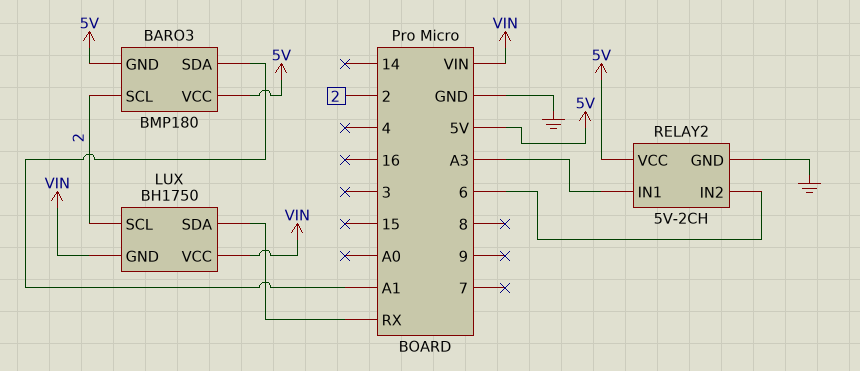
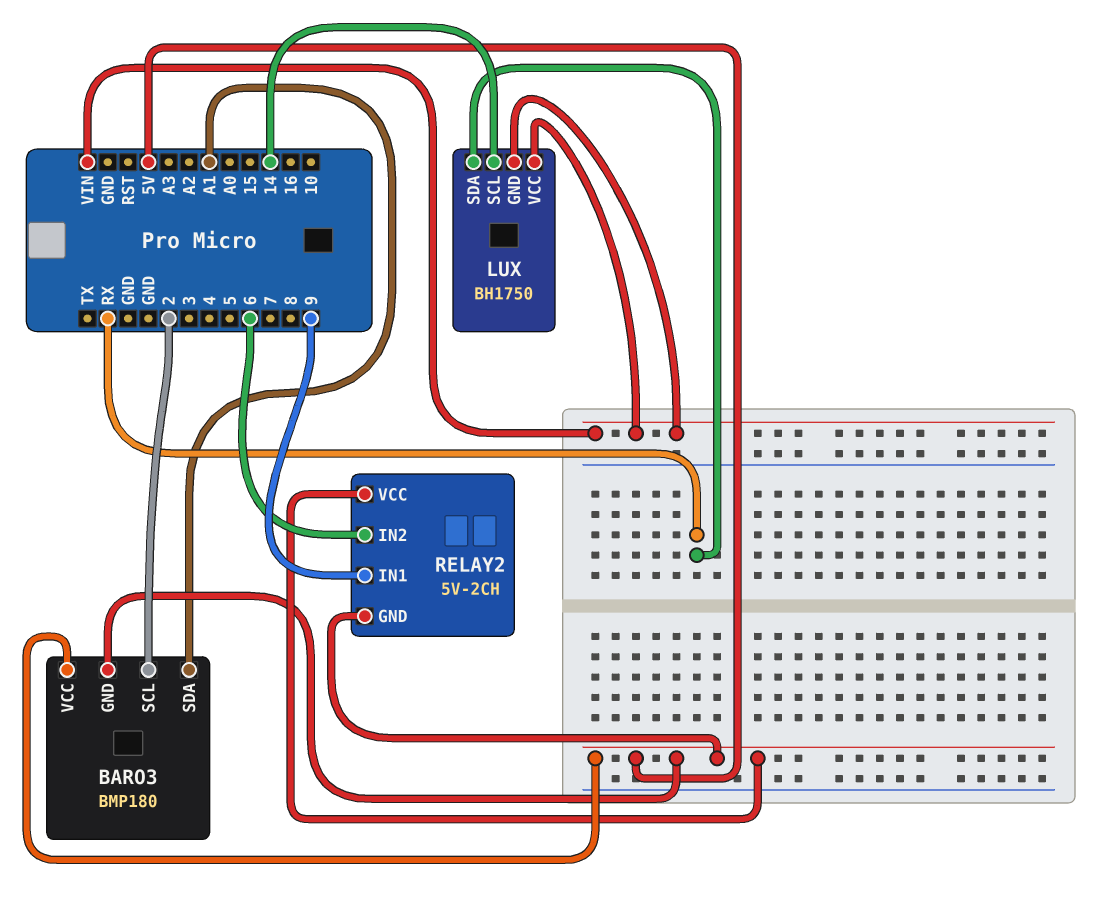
LUX pin SCL: 2 -> 14
RELAY2 pin GND: GND -> 5V
RELAY2 pin IN1: A3 -> 9

